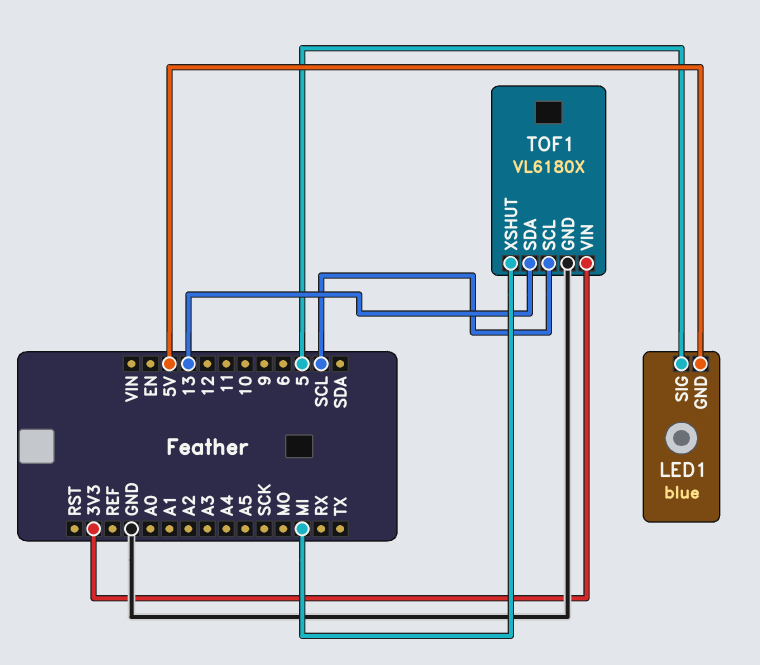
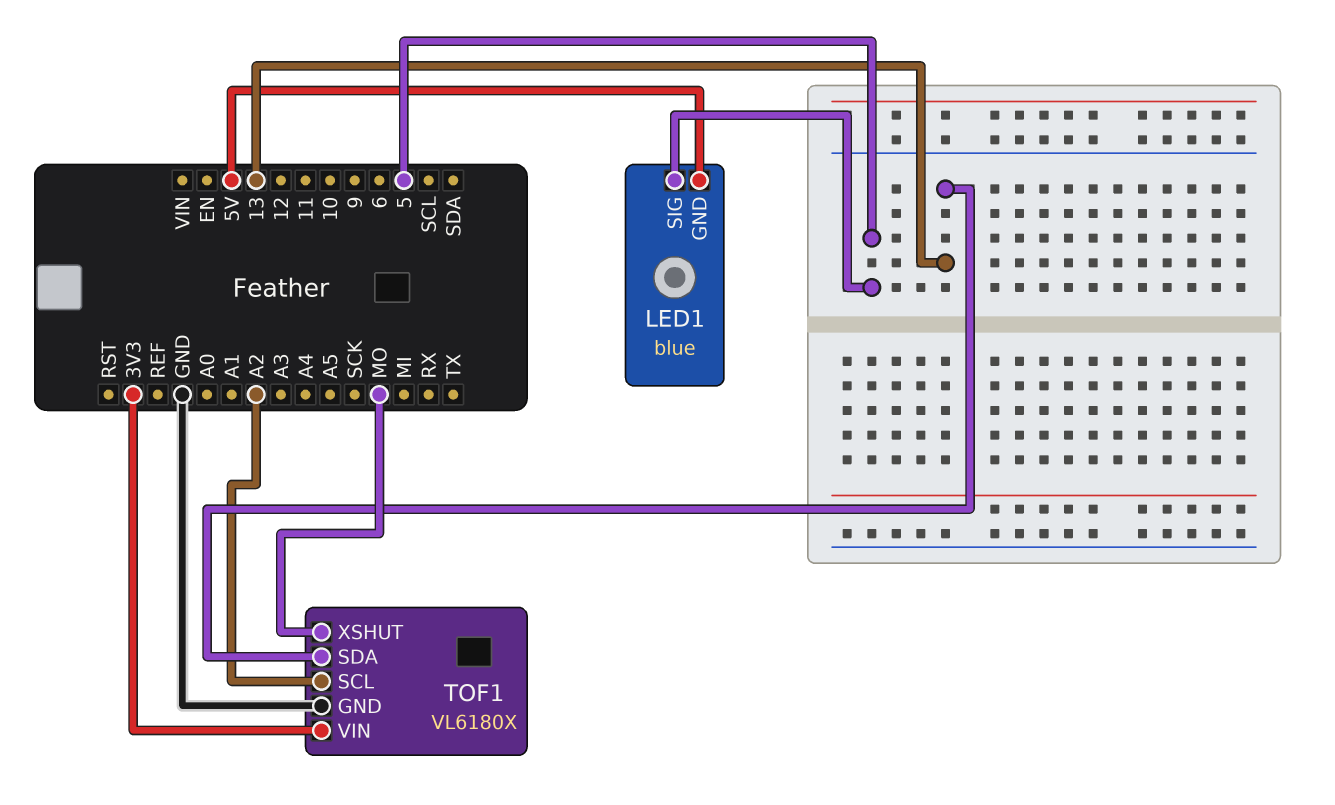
TOF1 pin SCL: SCL -> A2
TOF1 pin XSHUT: MI -> MO

